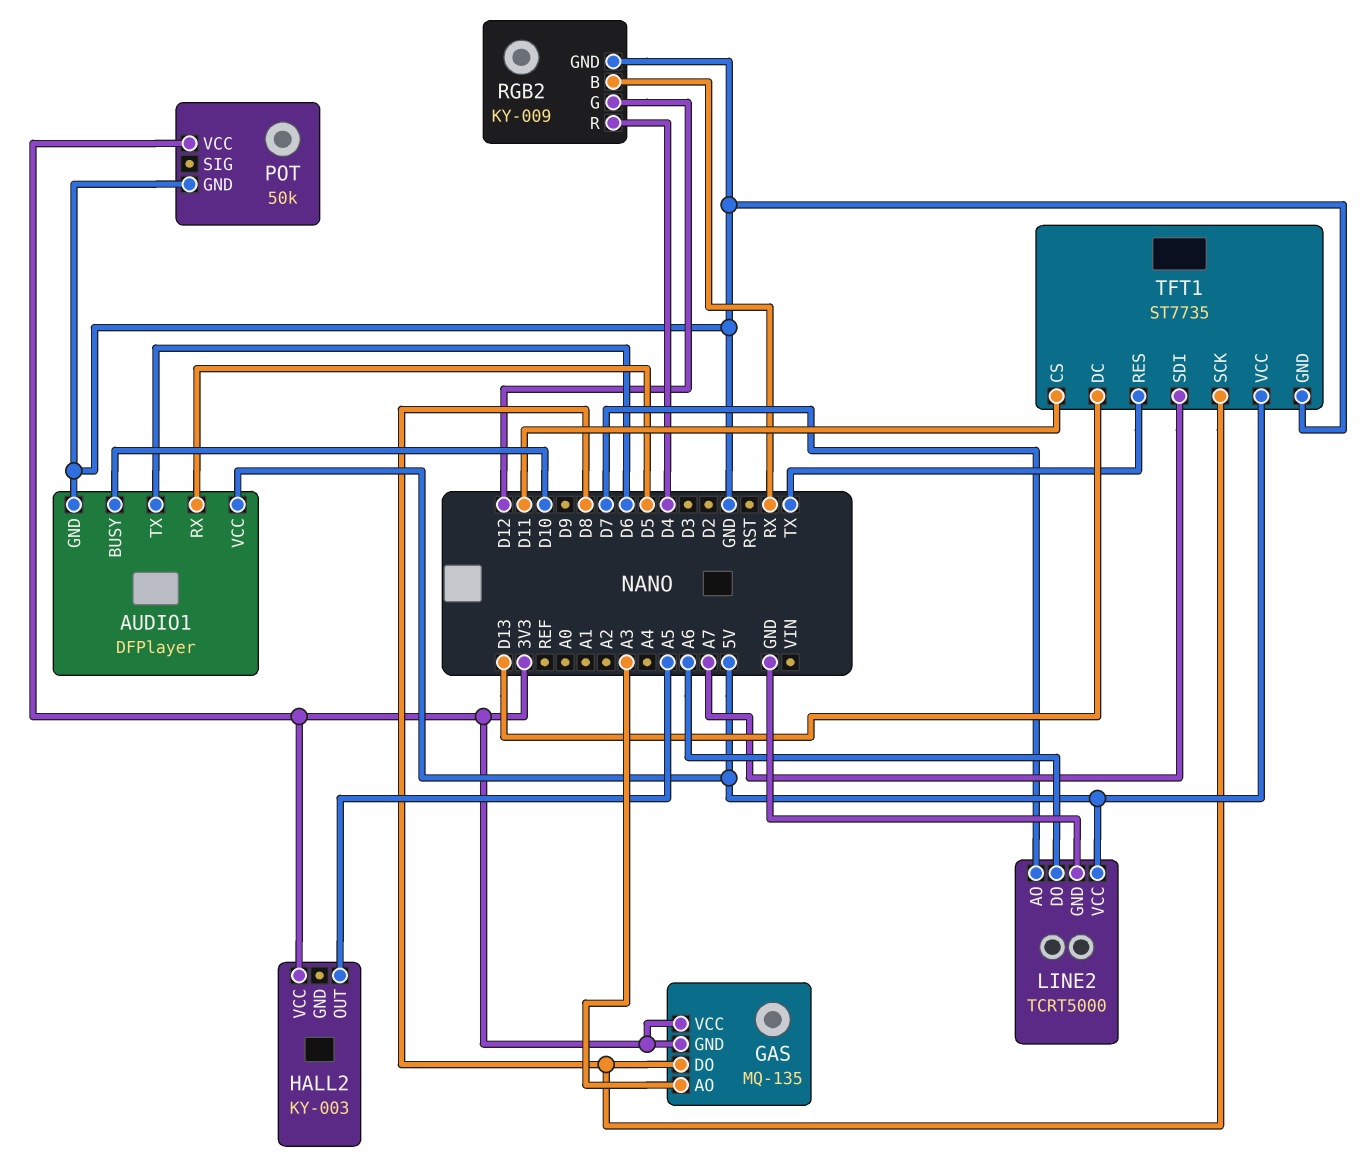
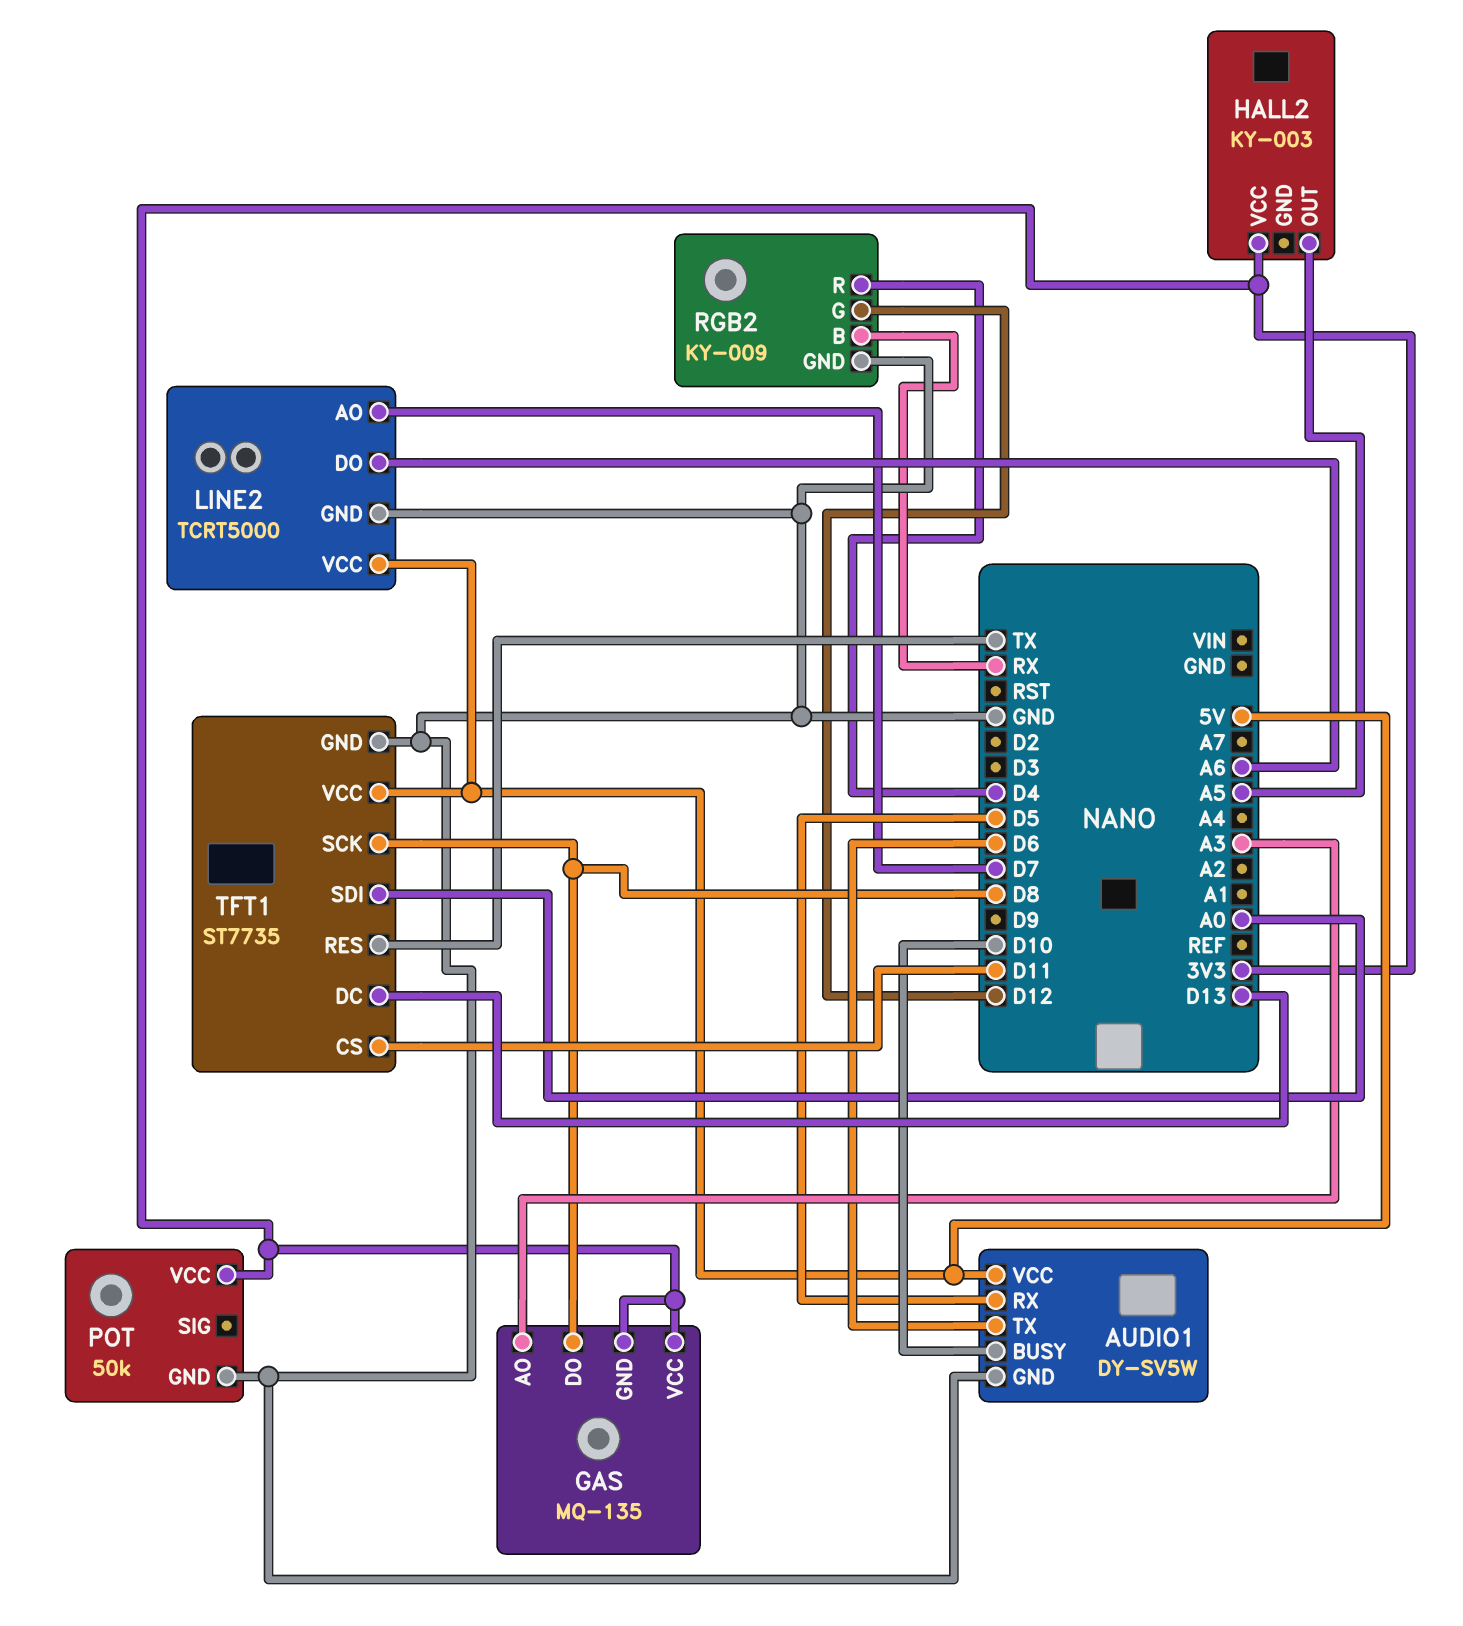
AUDIO1: DFPlayer -> DY-SV5W
TFT1 pin SDI: A7 -> A0

